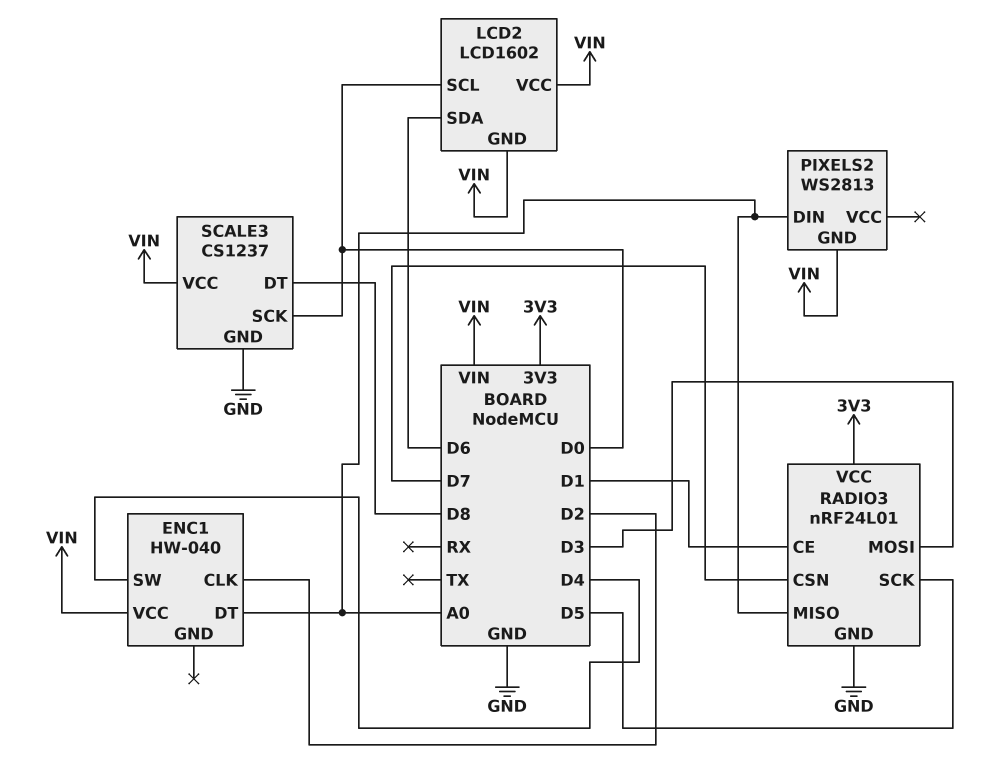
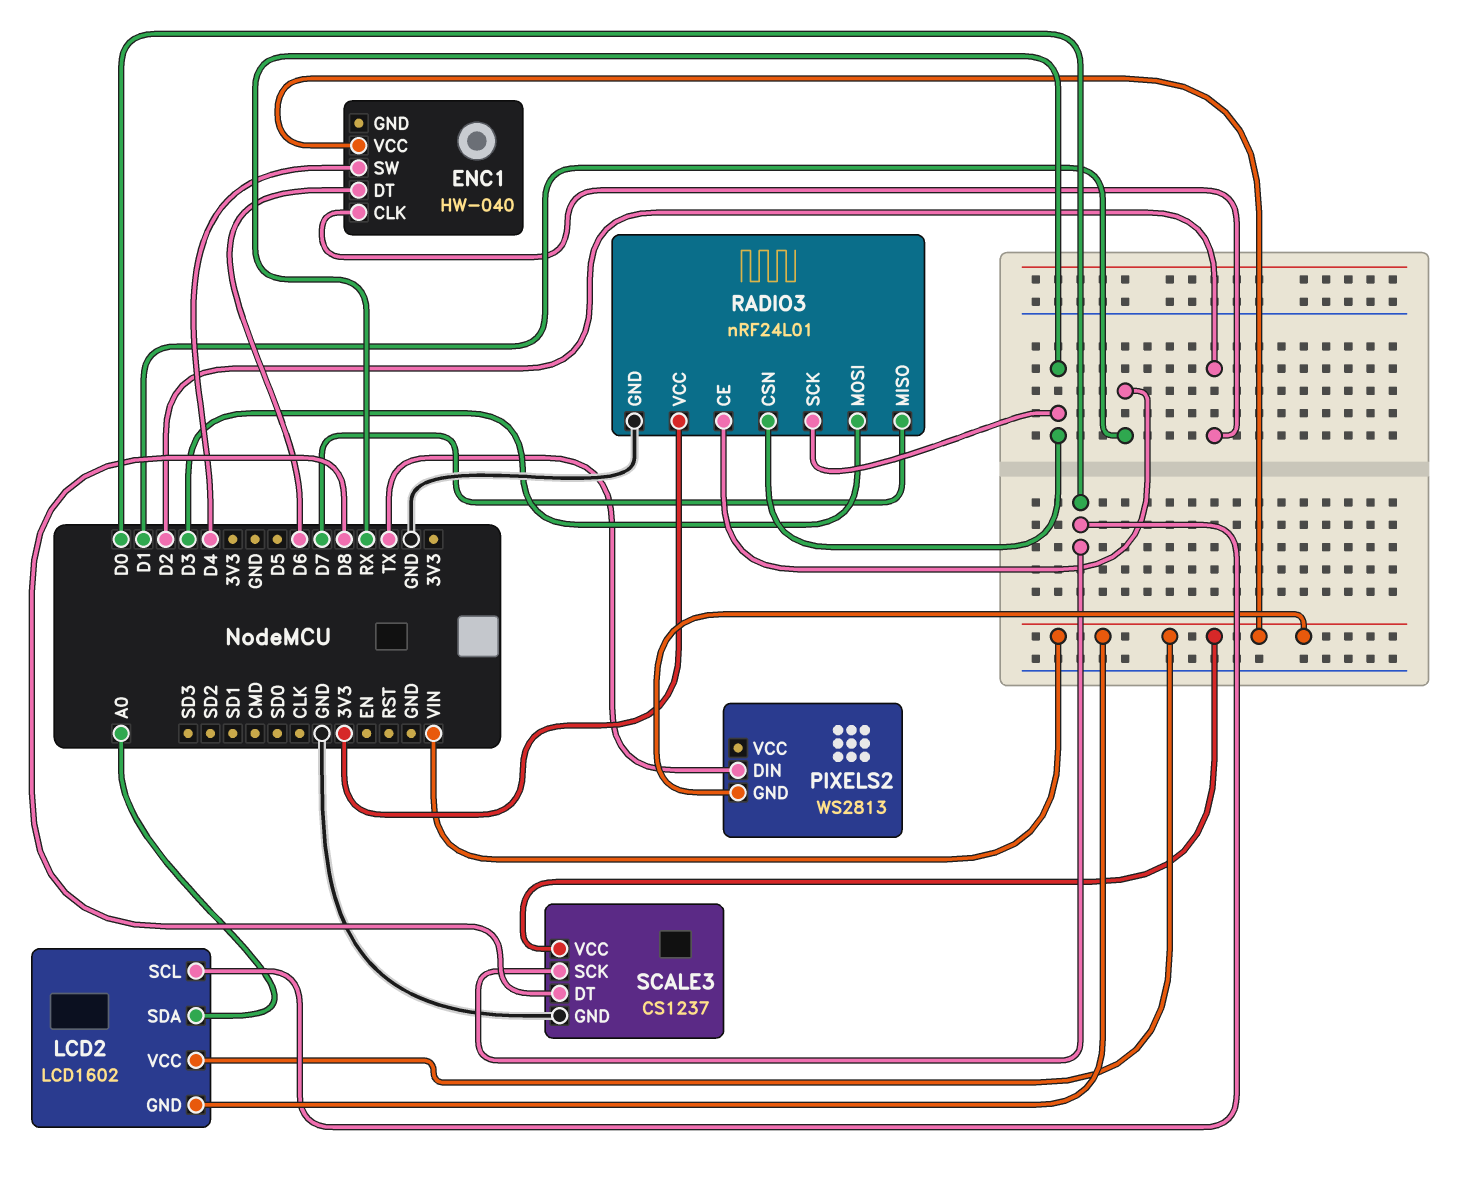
ENC1 pin DT: A0 -> D6
LCD2 pin SDA: D6 -> A0
PIXELS2 pin DIN: A0 -> TX
RADIO3 pin CSN: D7 -> RX
RADIO3 pin MISO: A0 -> D7
RADIO3 pin SCK: D5 -> RX

